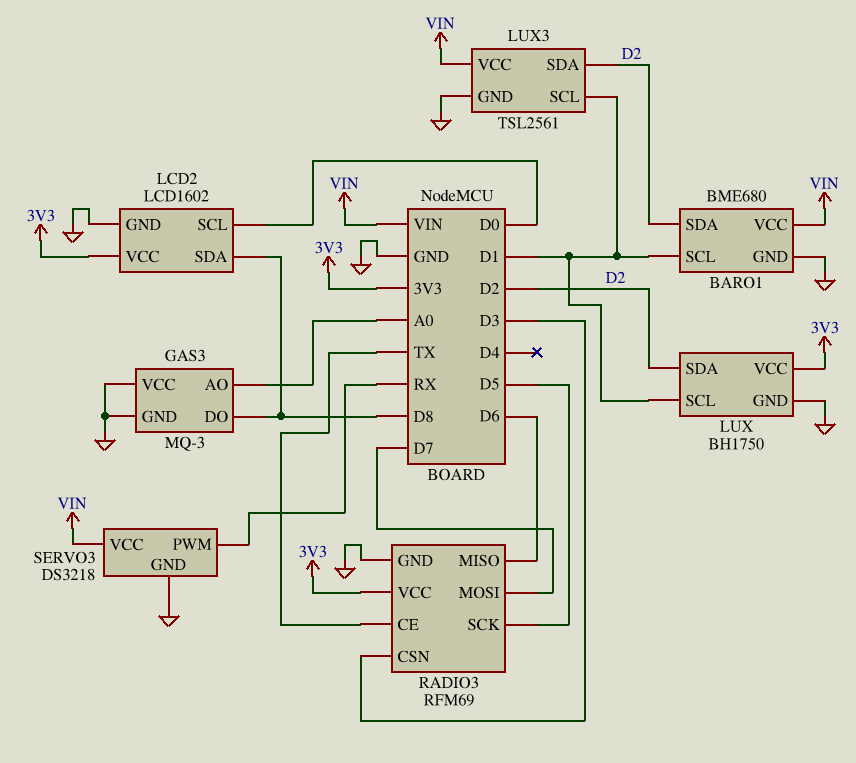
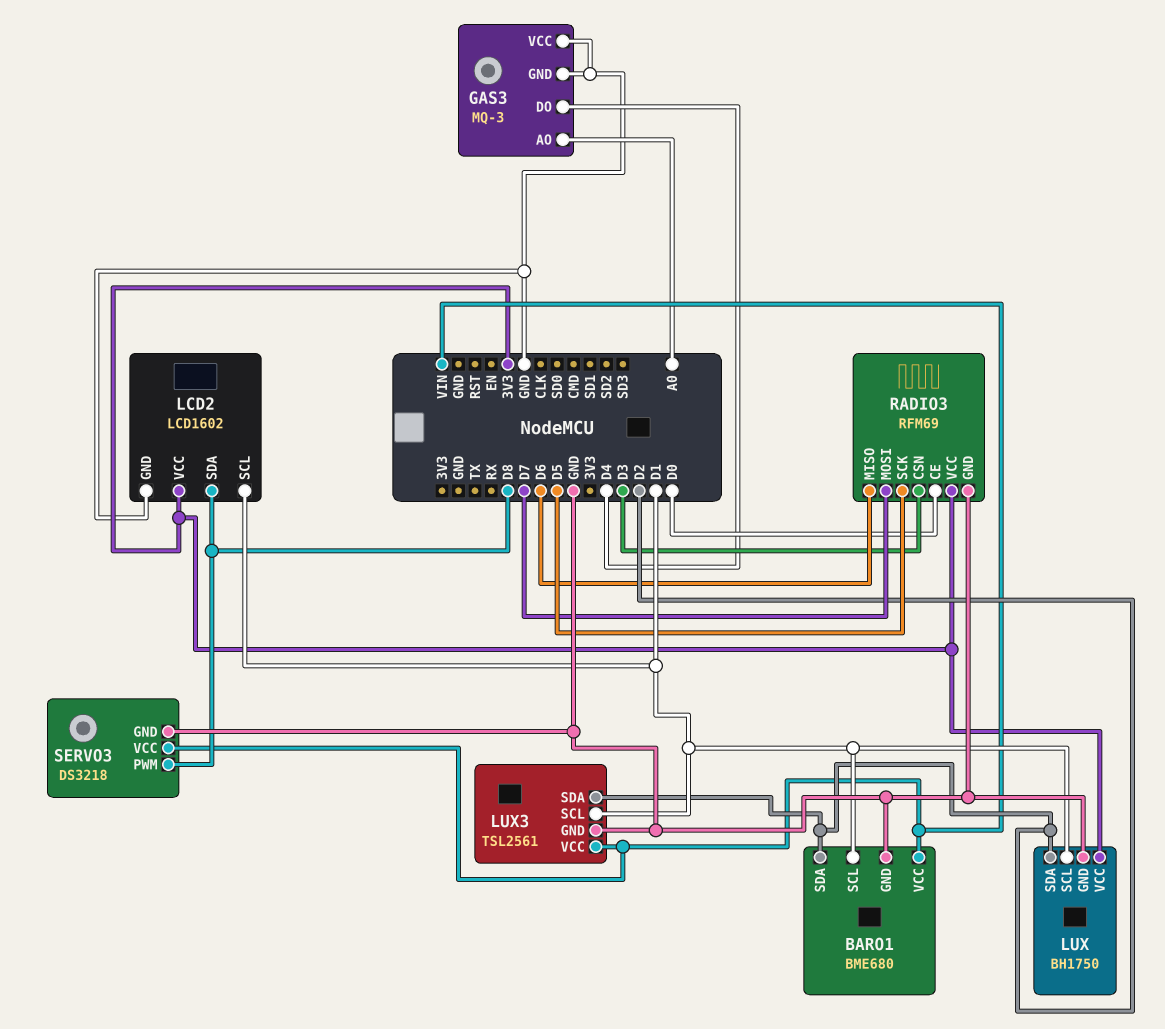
GAS3 pin DO: D8 -> D4
LCD2 pin SCL: D0 -> D1
RADIO3 pin CE: TX -> D0
SERVO3 pin PWM: RX -> D8

